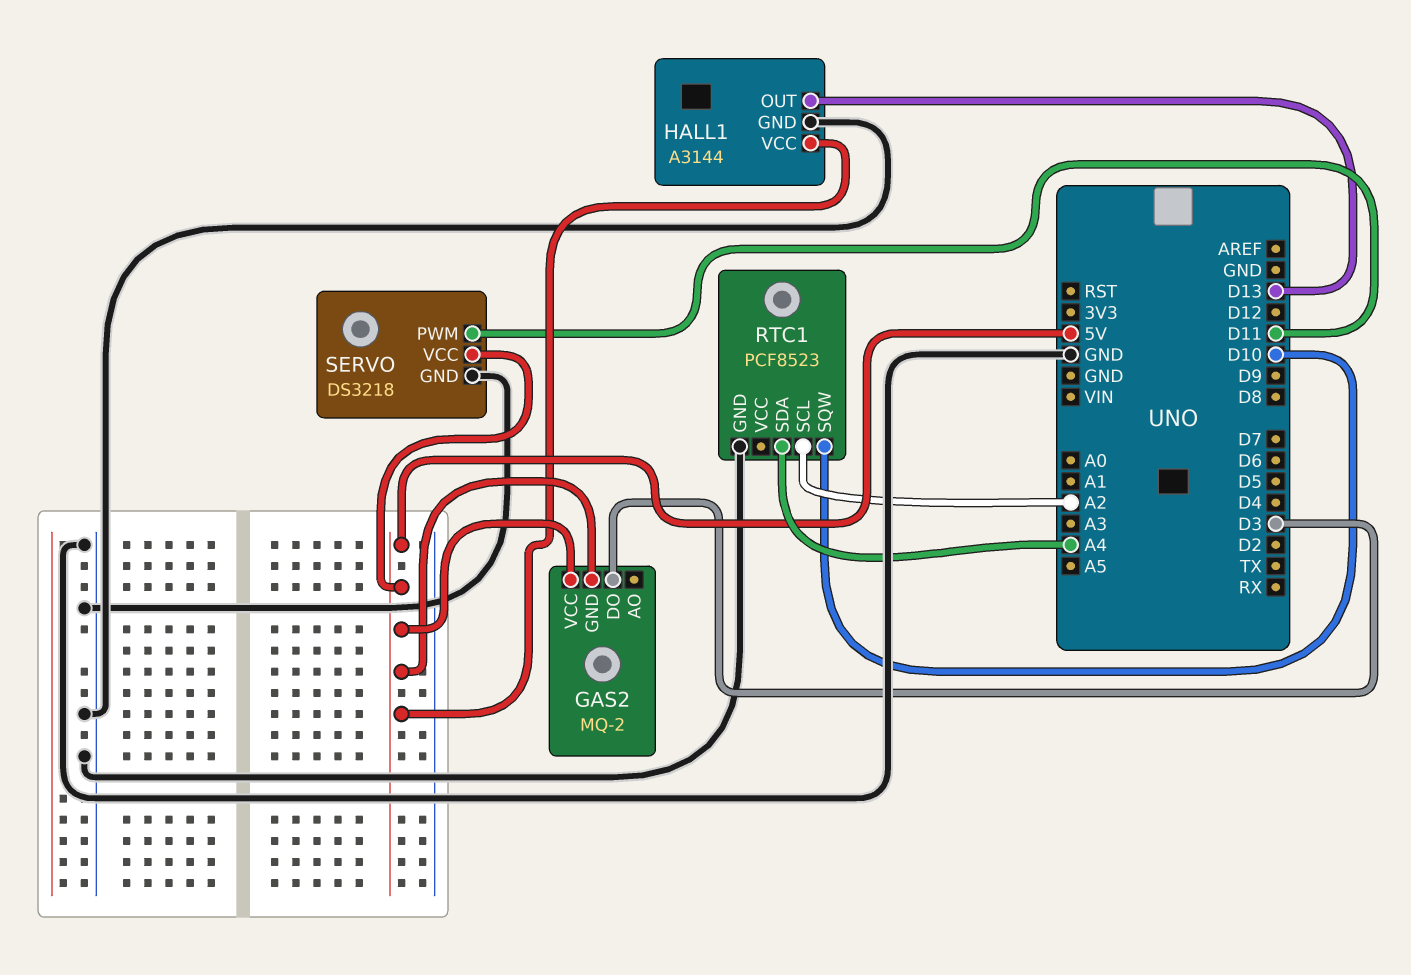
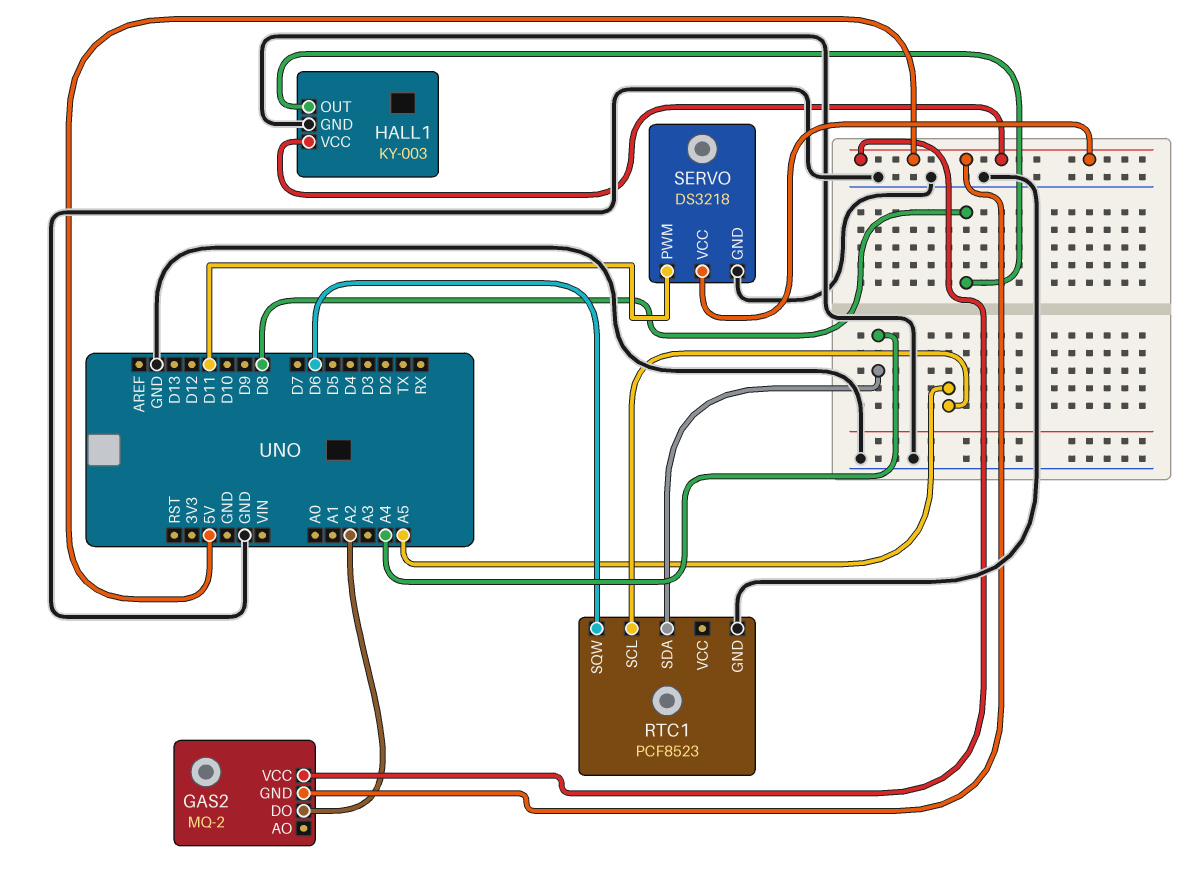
GAS2 pin DO: D3 -> A2
HALL1: A3144 -> KY-003
HALL1 pin OUT: D13 -> D8
RTC1 pin SCL: A2 -> A5
RTC1 pin SQW: D10 -> D6

